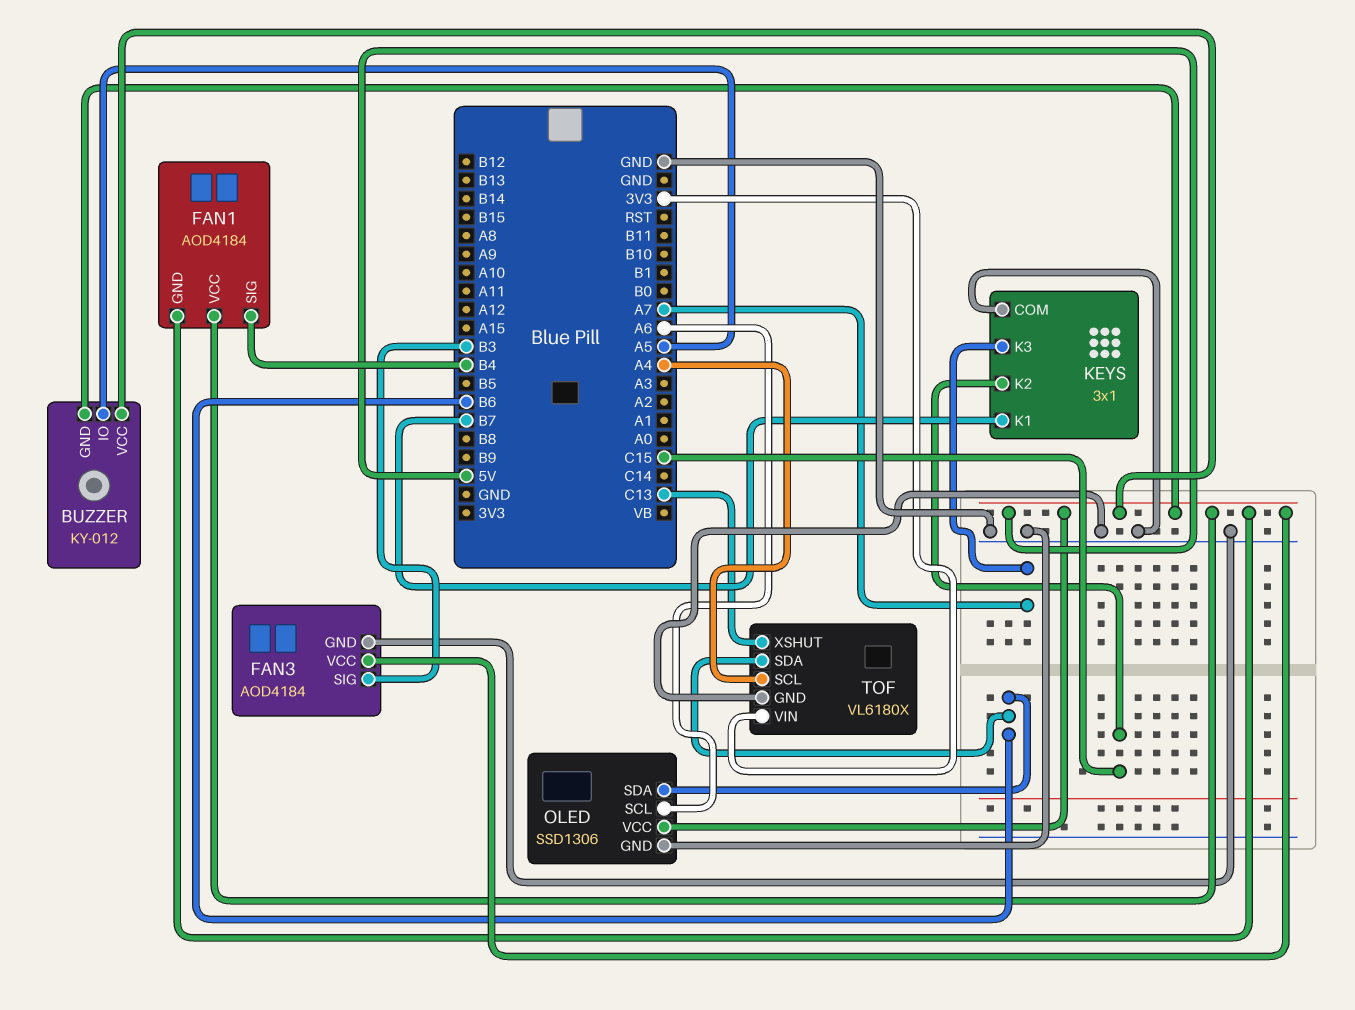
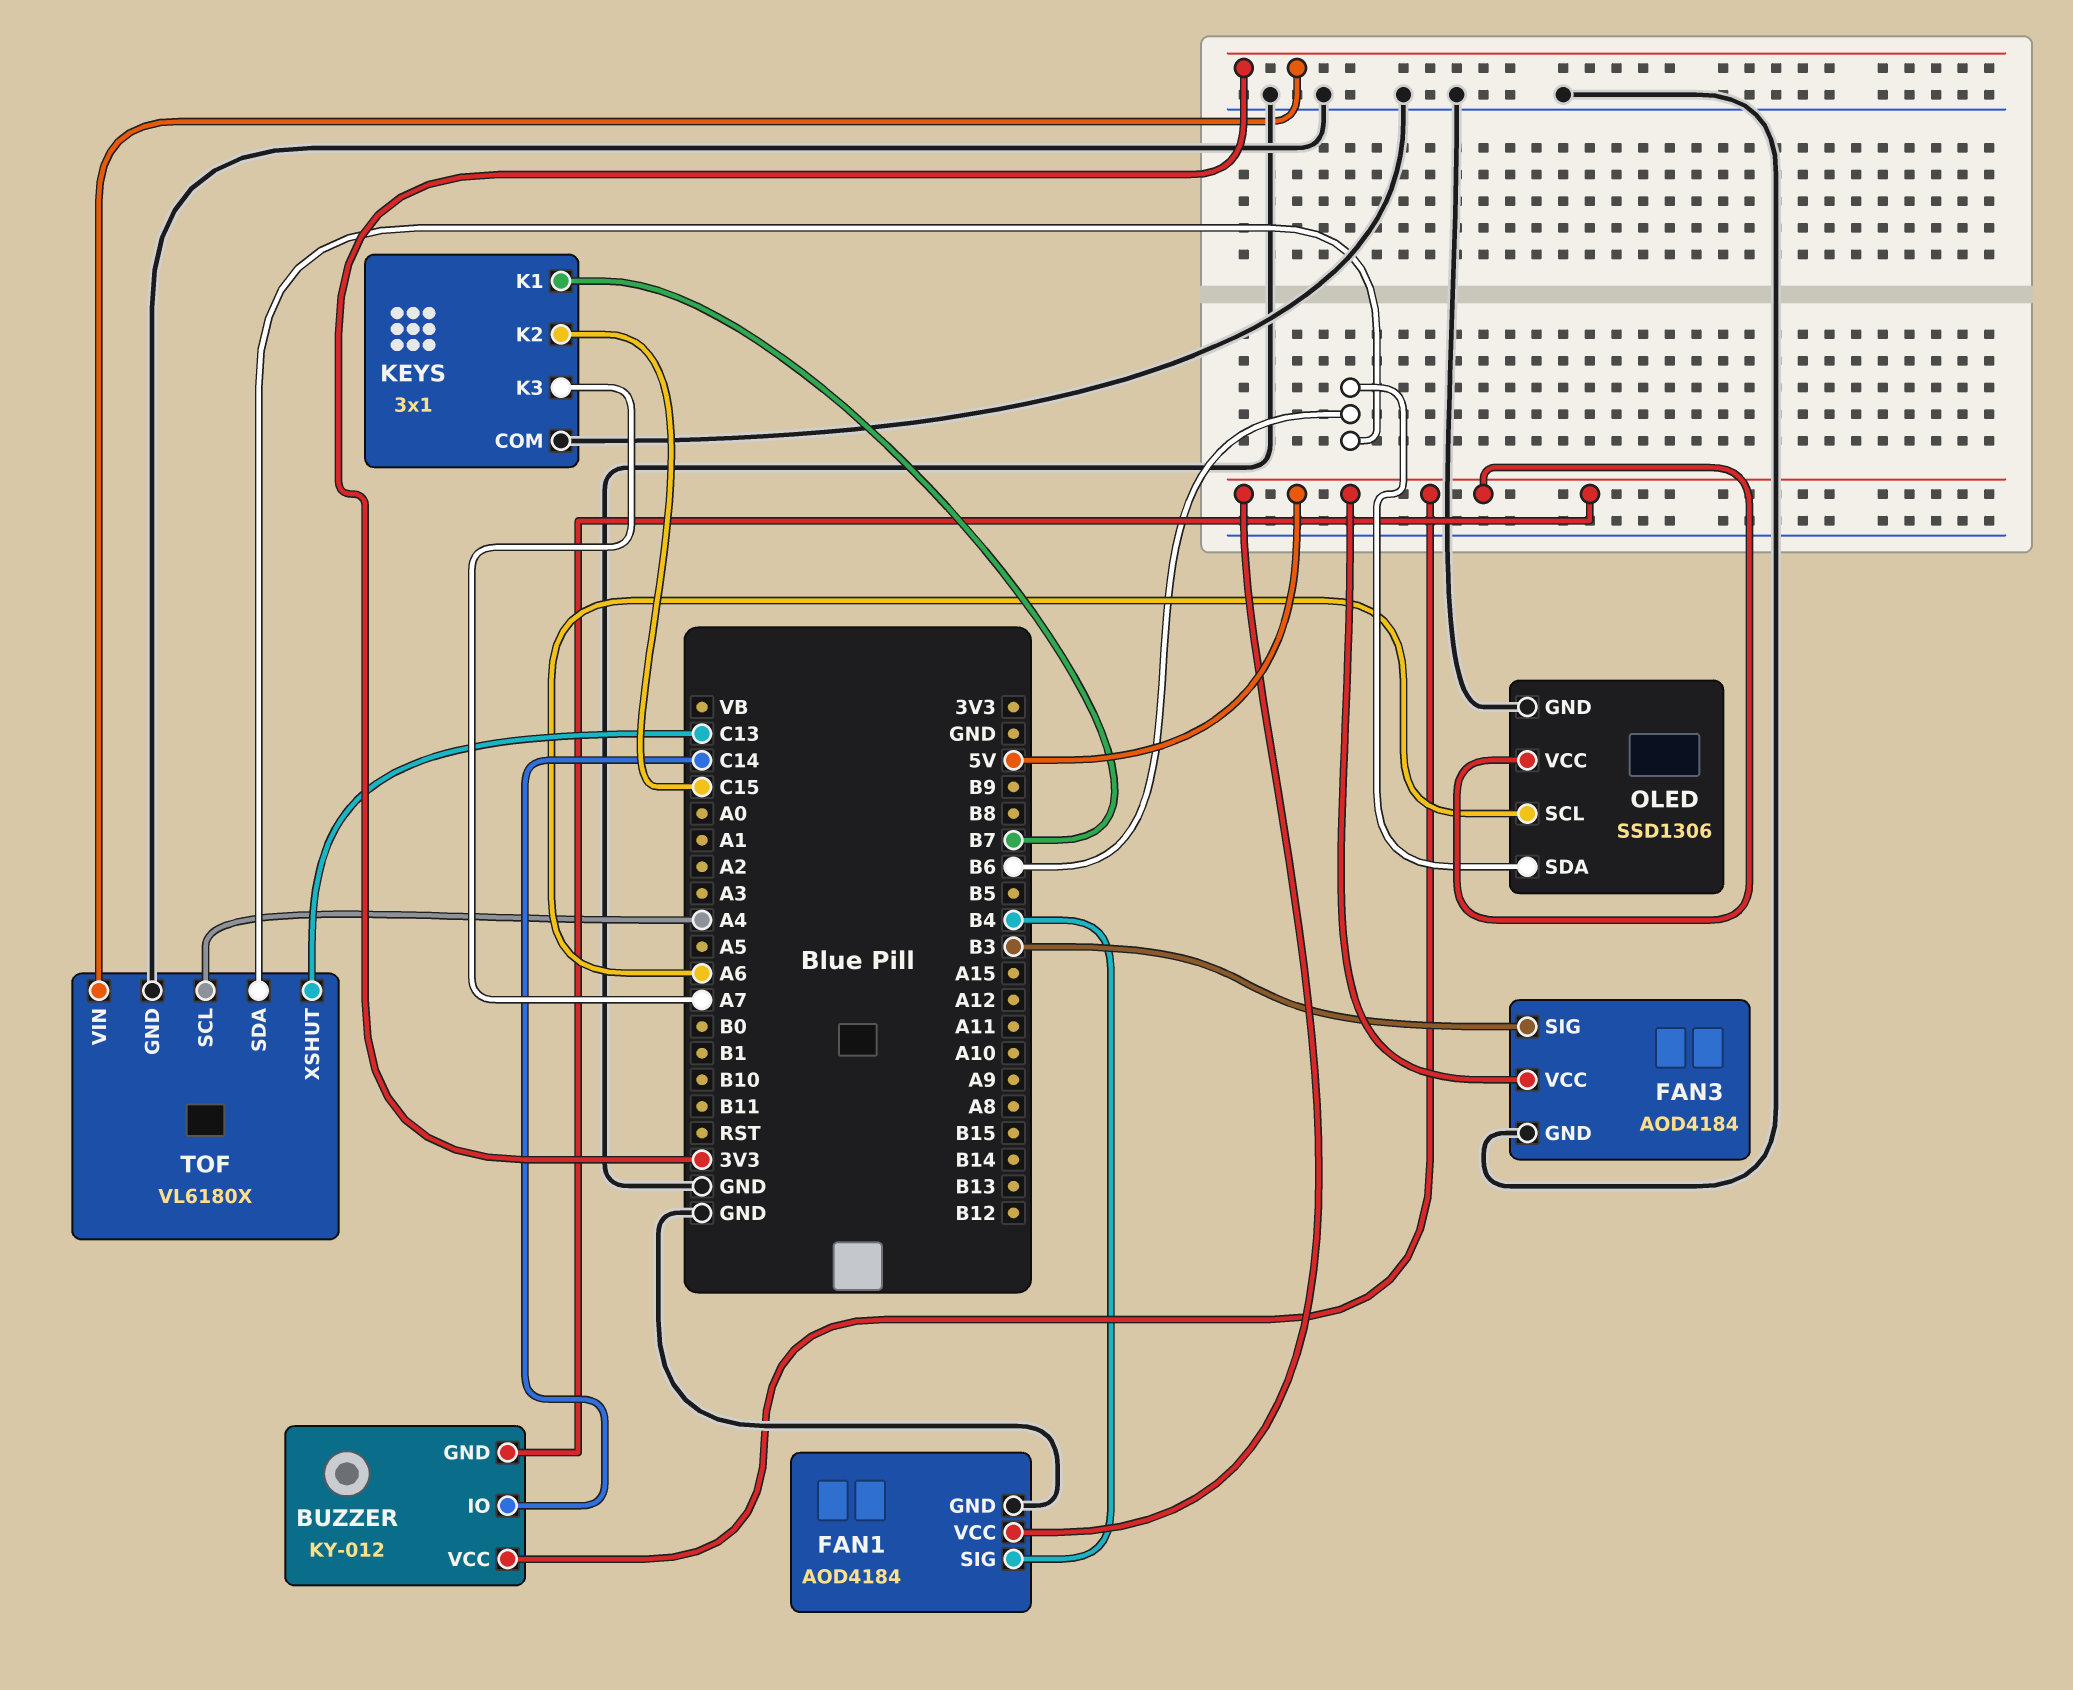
BUZZER pin IO: A5 -> C14
FAN1 pin GND: 5V -> GND

